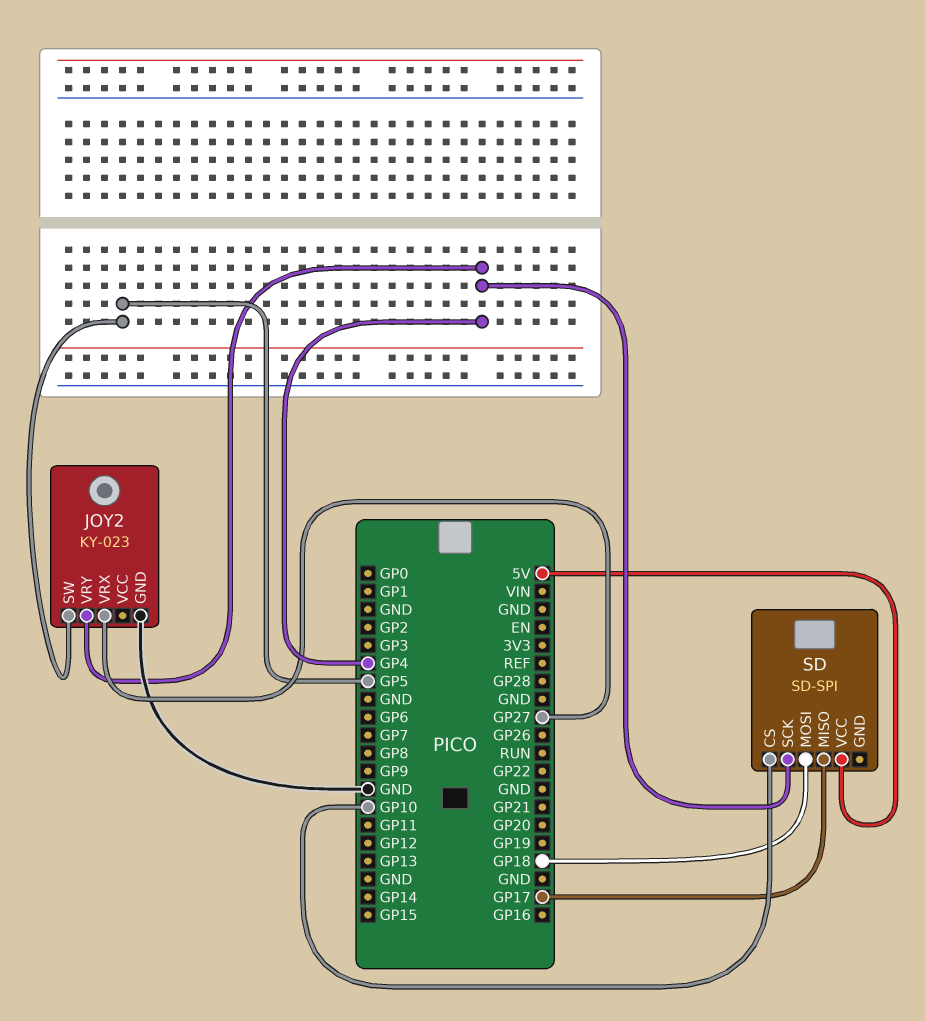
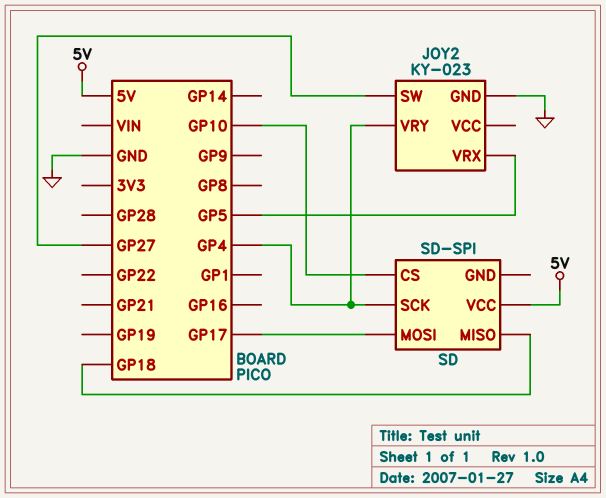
JOY2 pin SW: GP5 -> GP27
JOY2 pin VRX: GP27 -> GP5
SD pin MISO: GP17 -> GP18
SD pin MOSI: GP18 -> GP17

